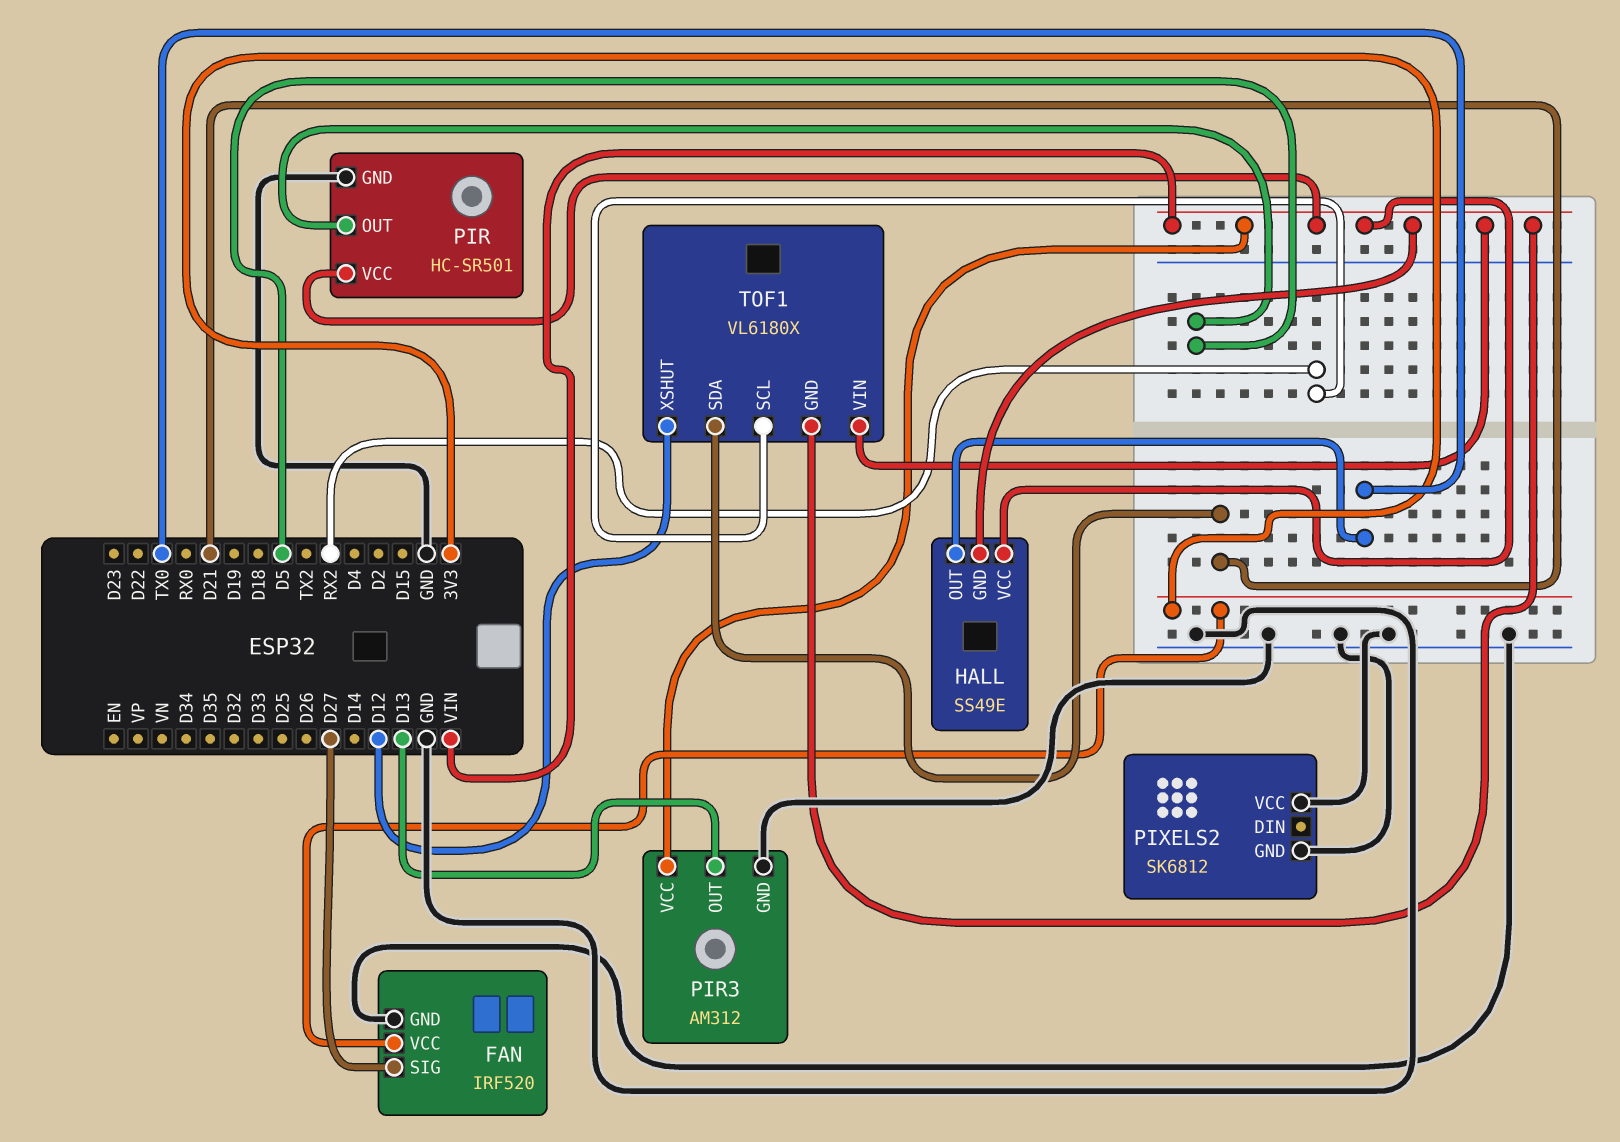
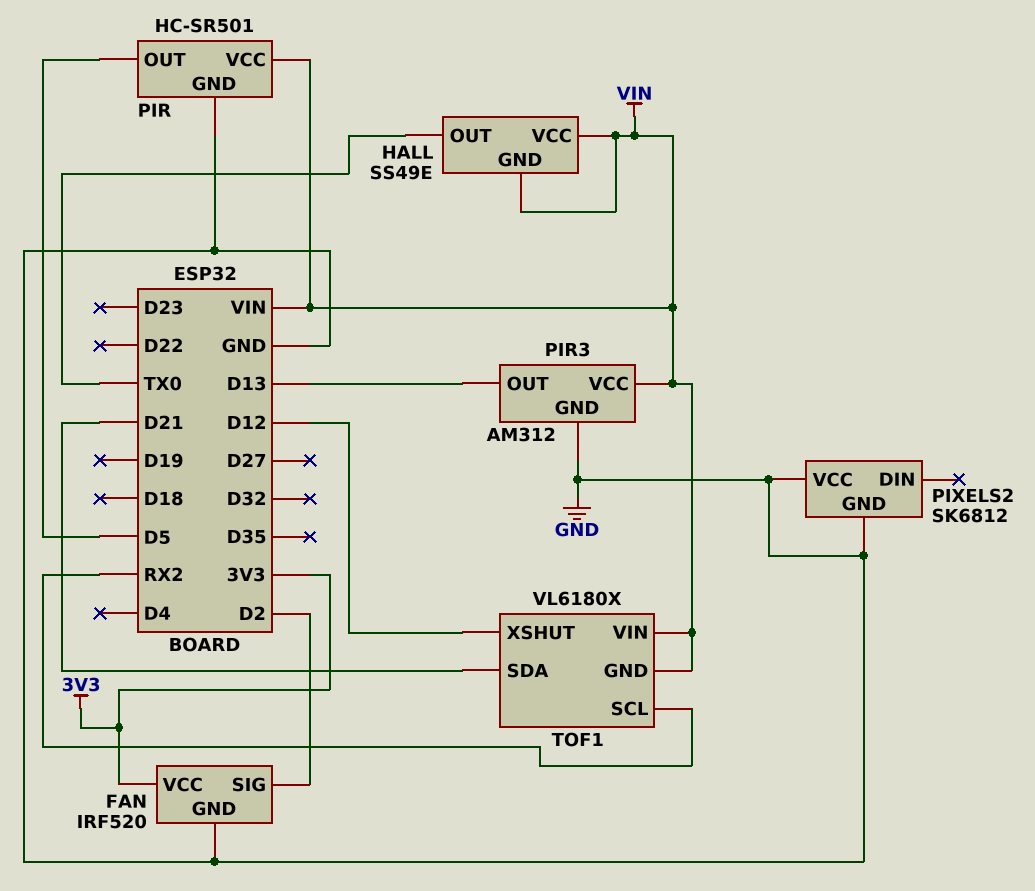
FAN pin SIG: D27 -> D2

